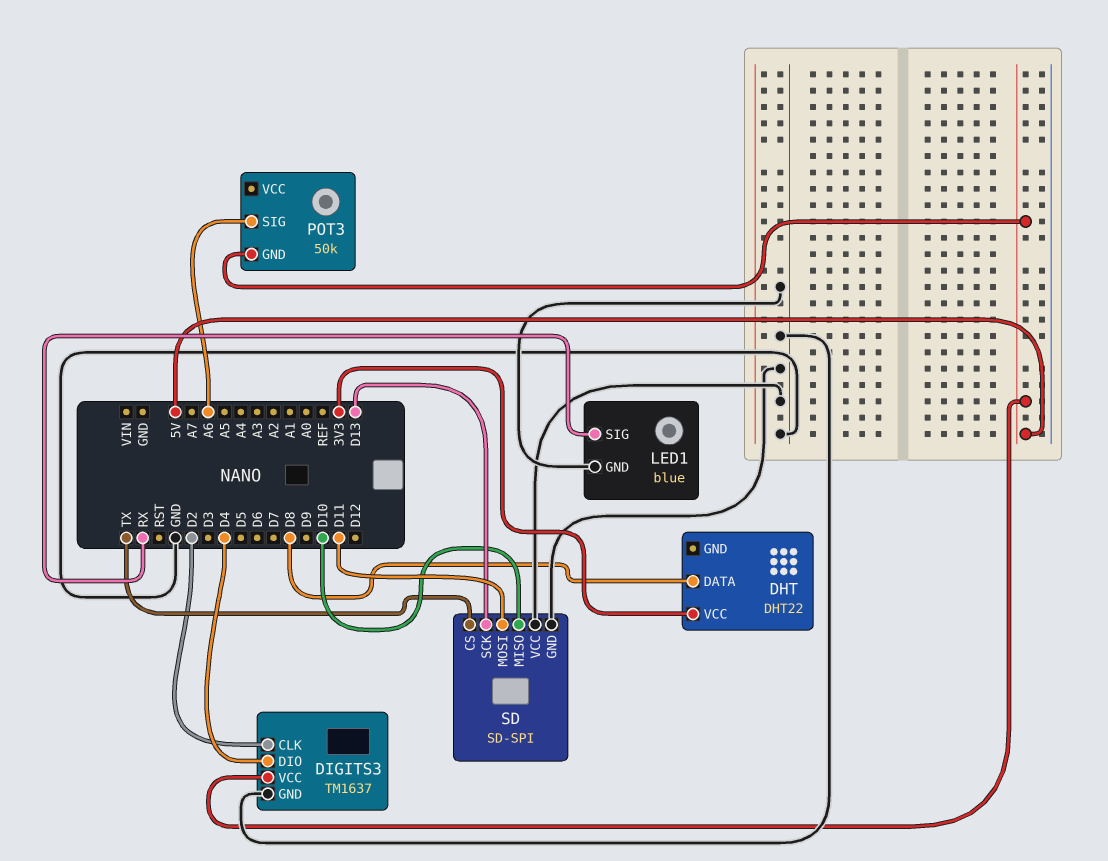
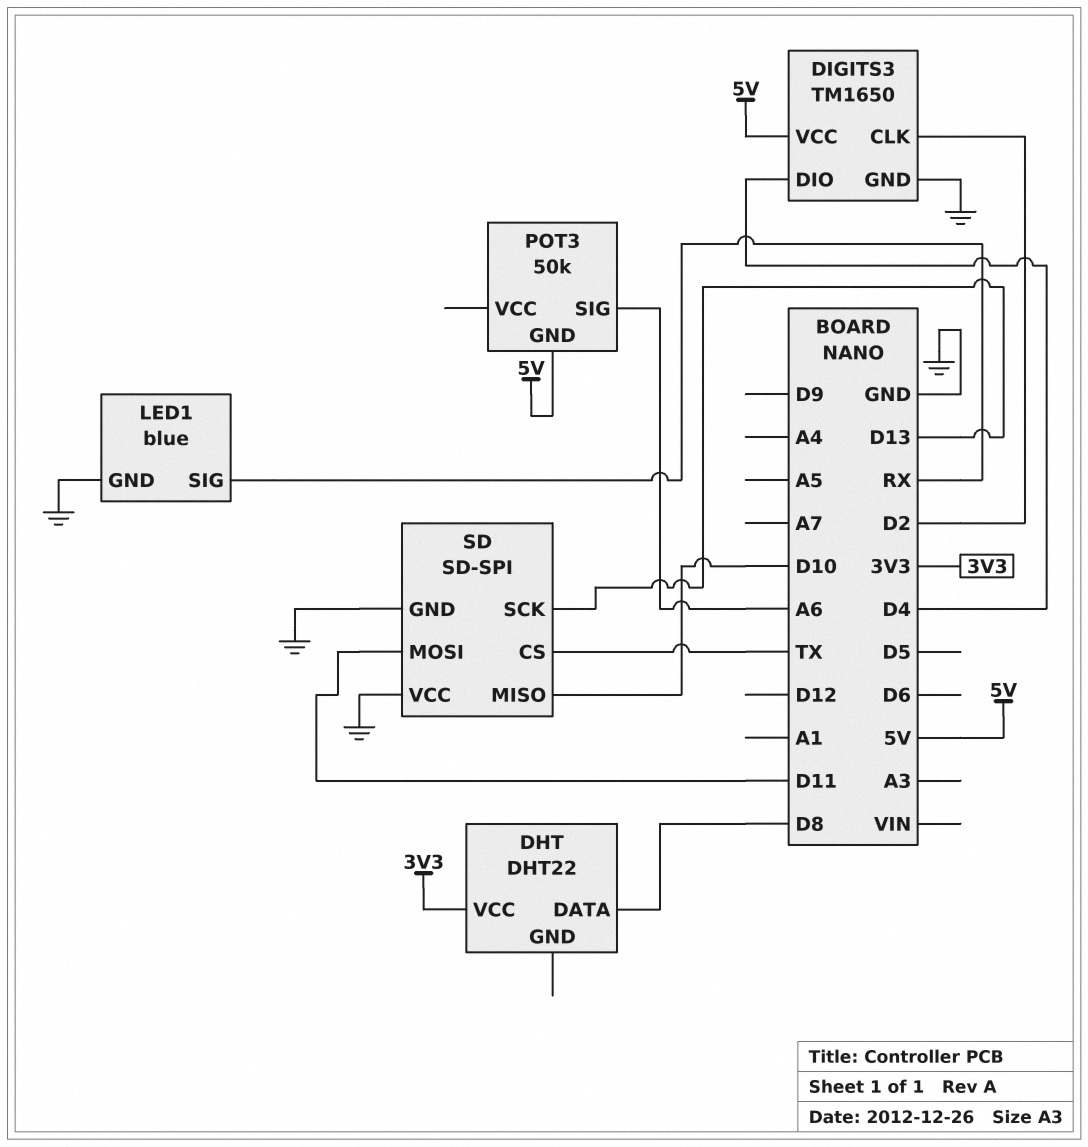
DIGITS3: TM1637 -> TM1650

